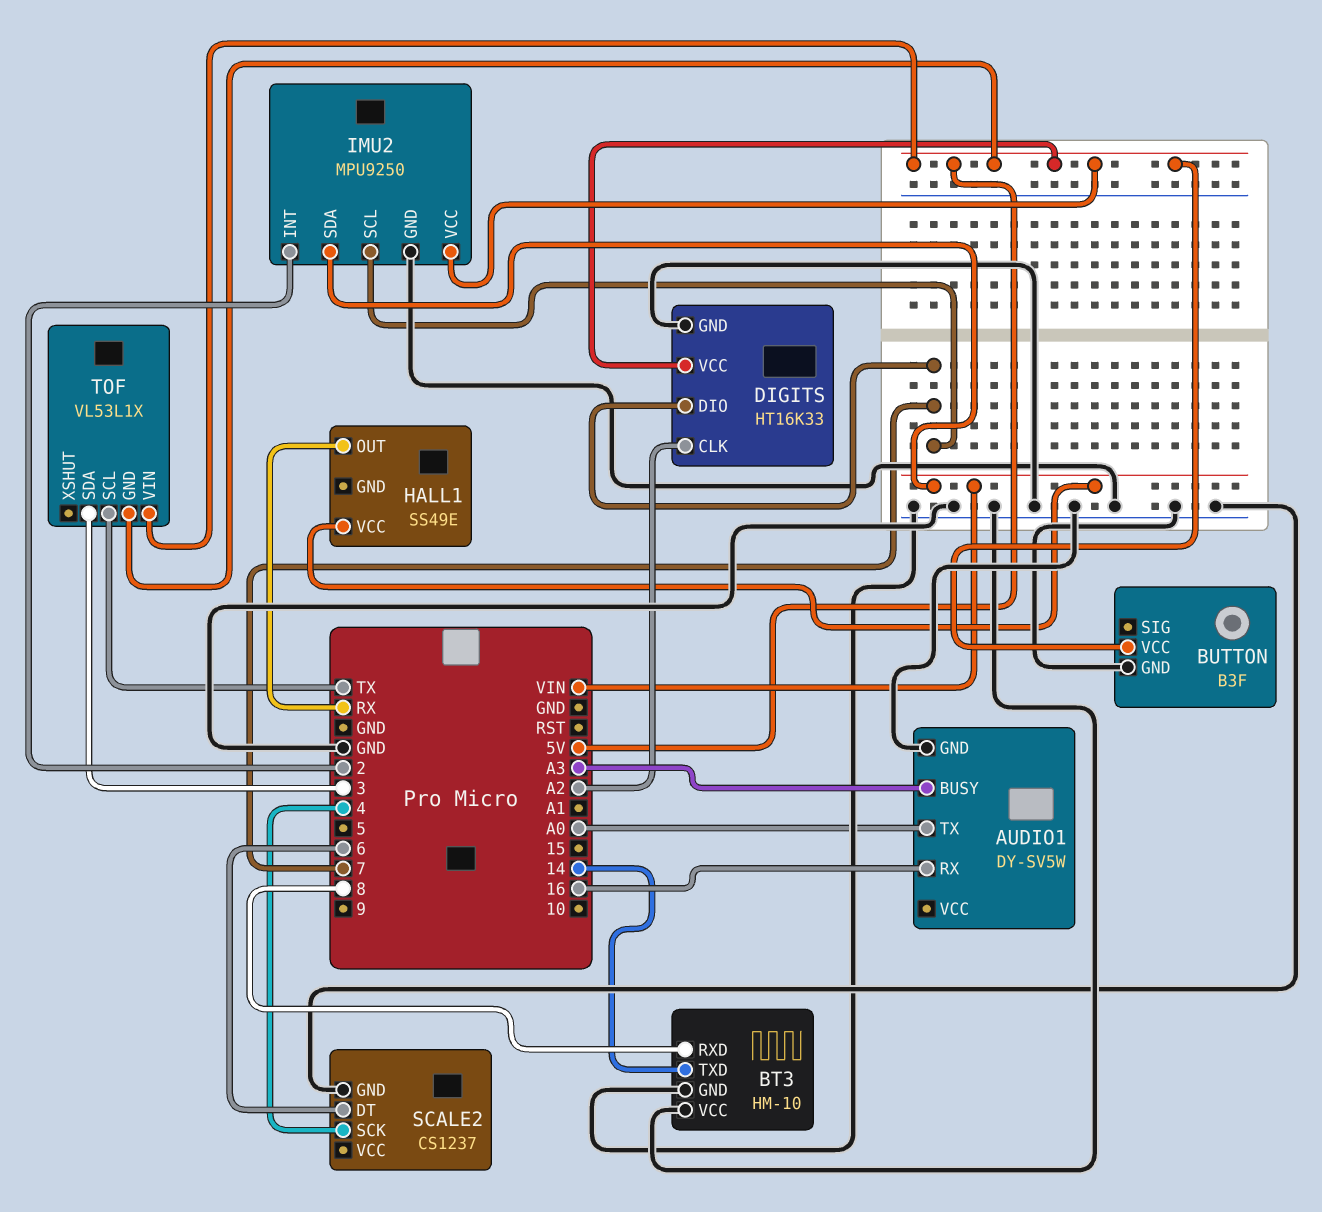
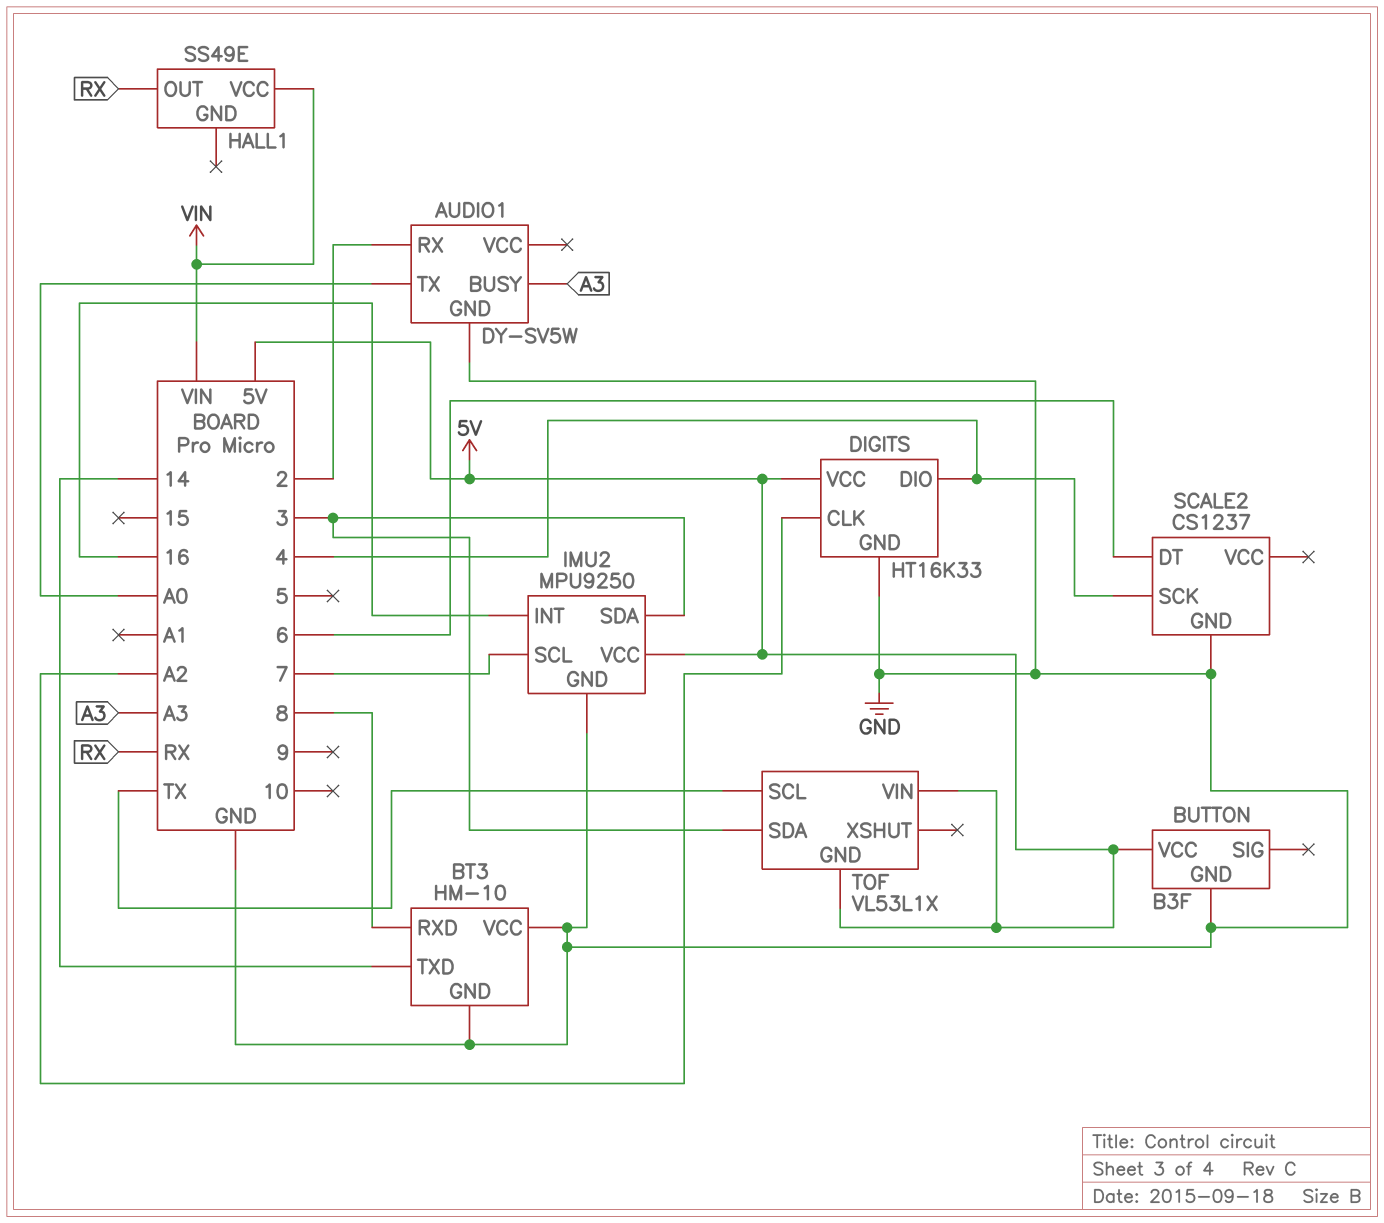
AUDIO1 pin RX: 16 -> 2
DIGITS pin DIO: 7 -> 4
IMU2 pin INT: 2 -> 16
IMU2 pin SDA: VIN -> 3

